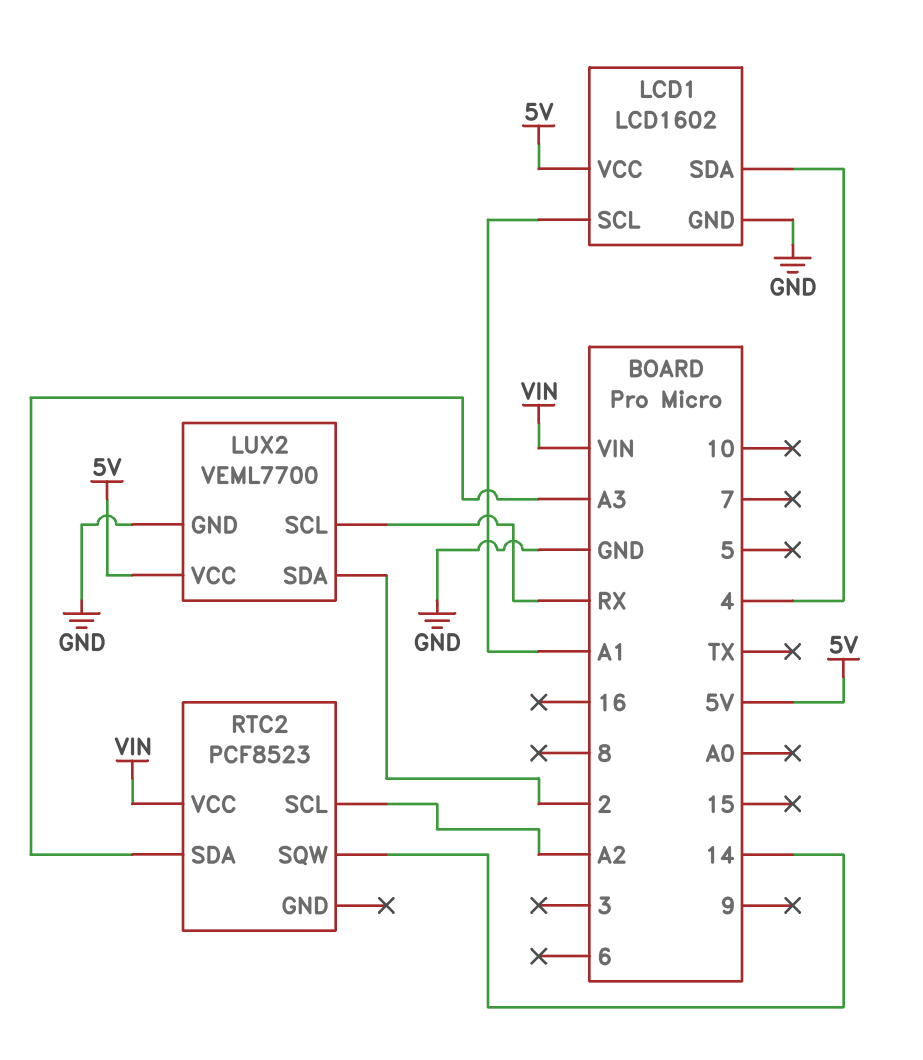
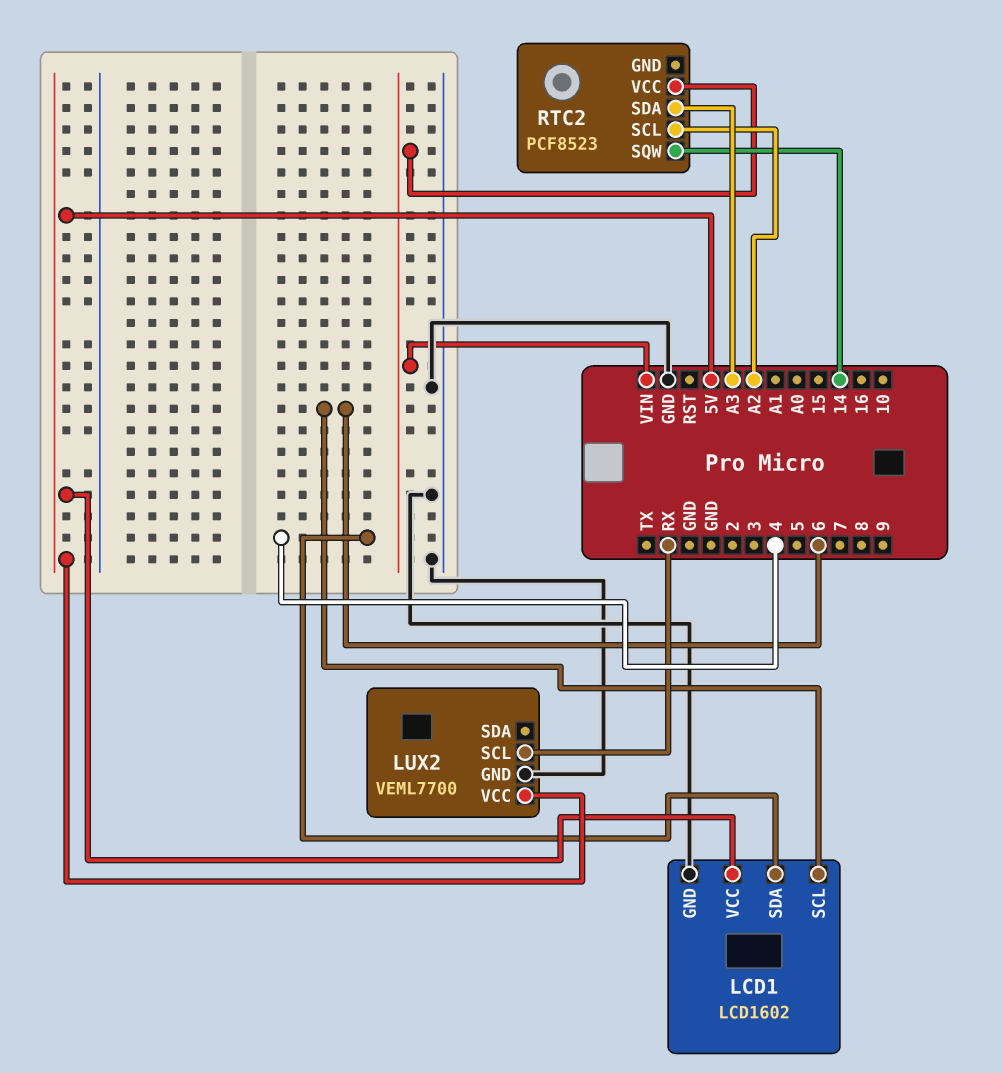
LCD1 pin SCL: A1 -> 6
LUX2 pin SDA: 2 -> none

